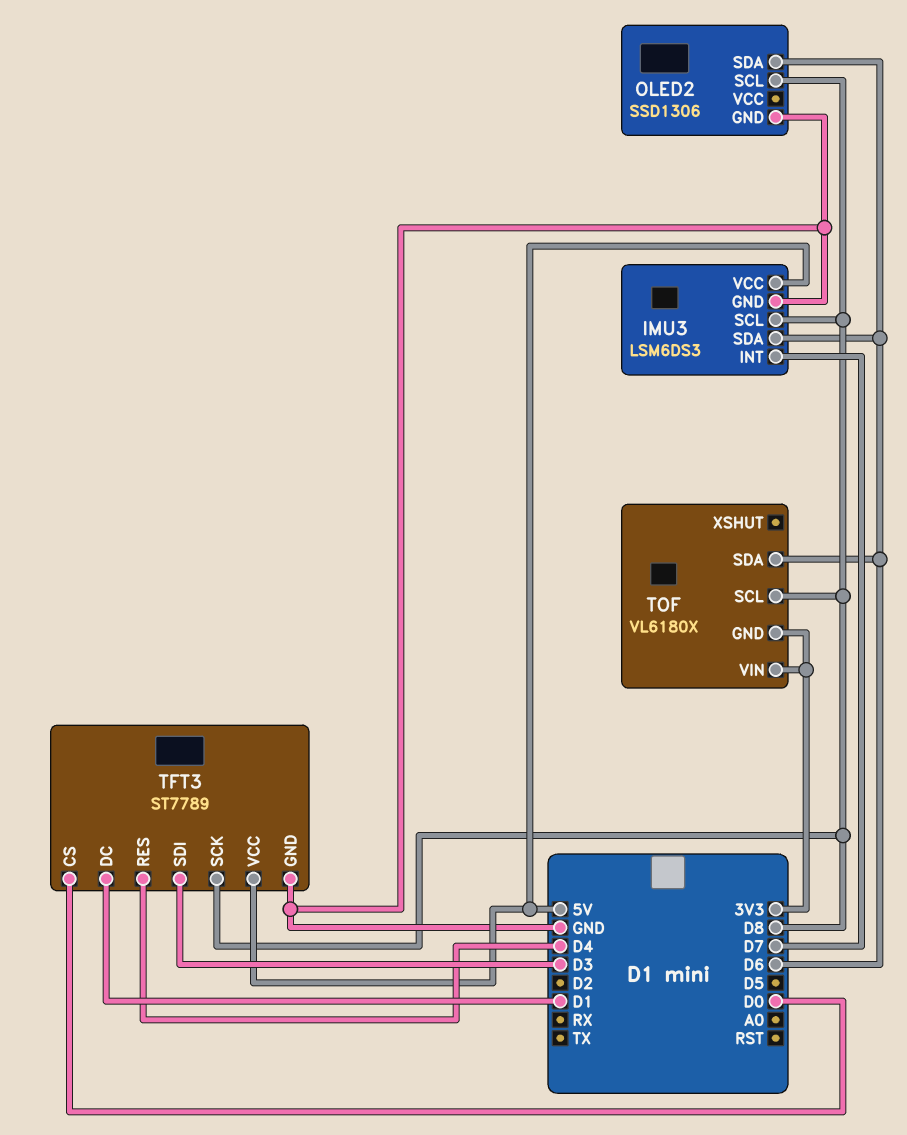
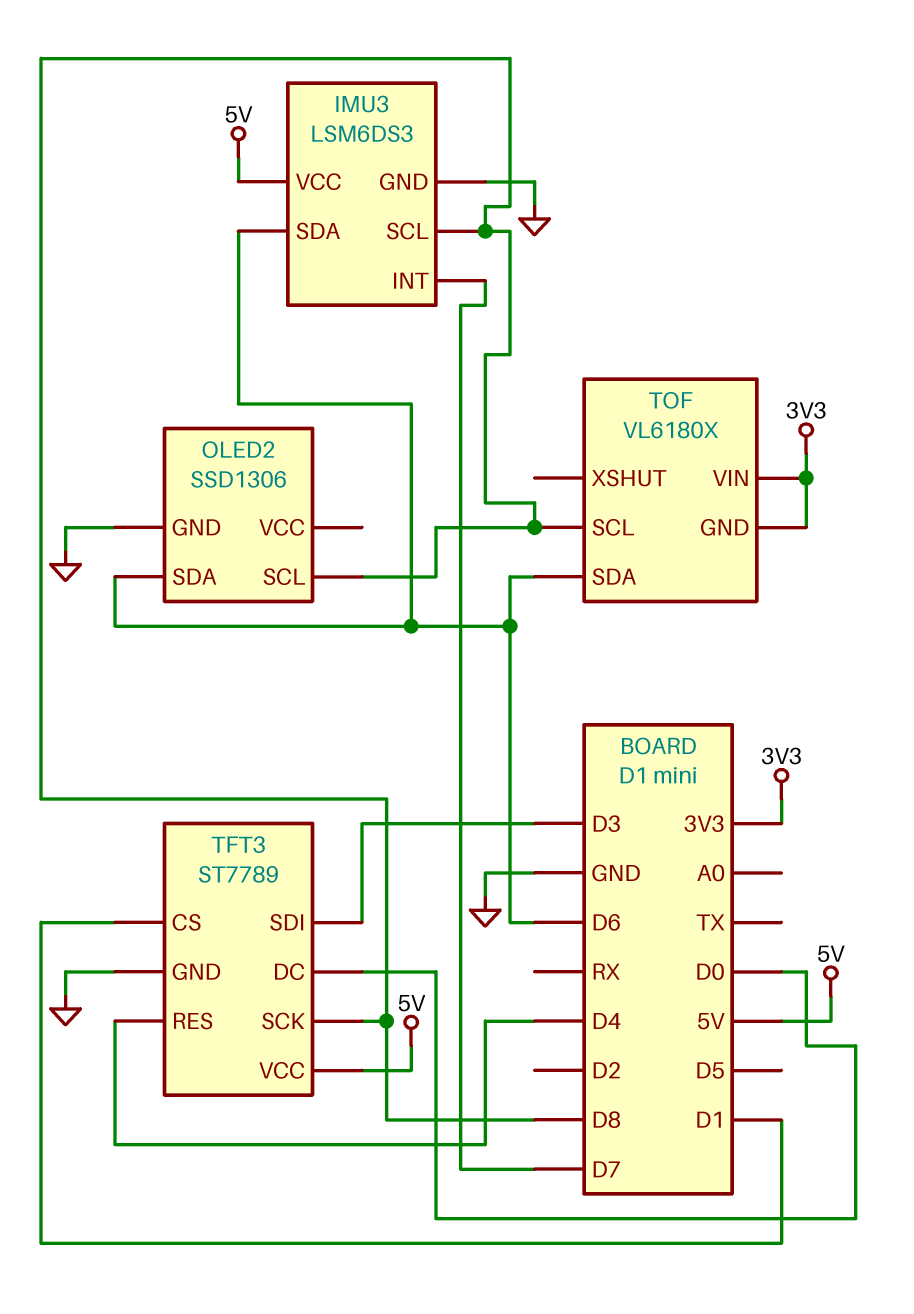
TFT3 pin CS: D0 -> D1
TFT3 pin DC: D1 -> D0

